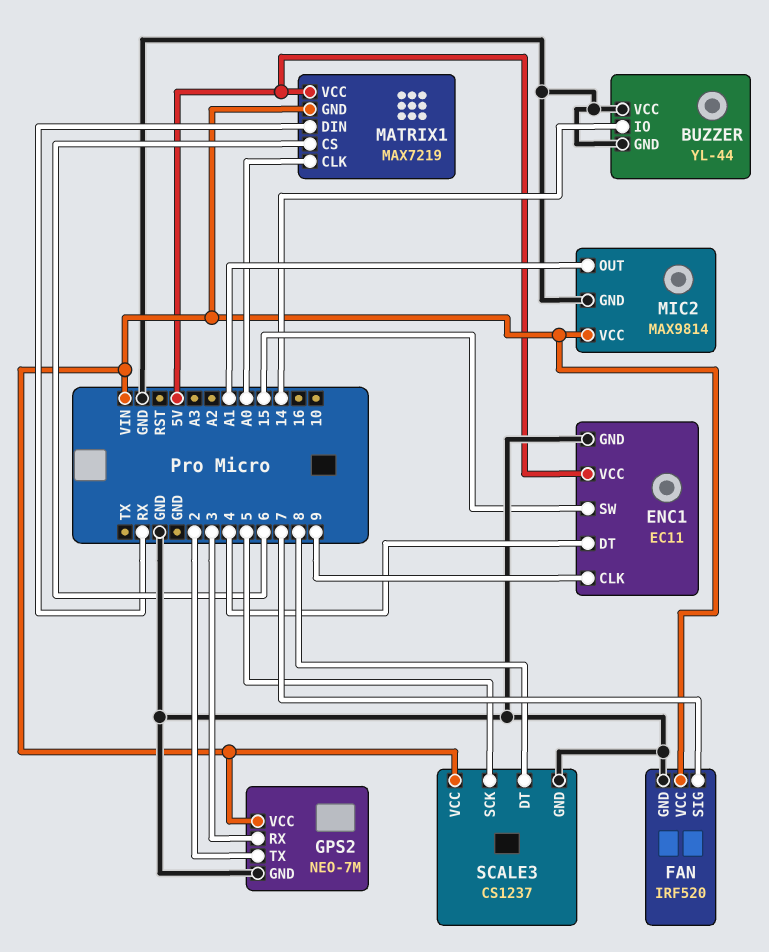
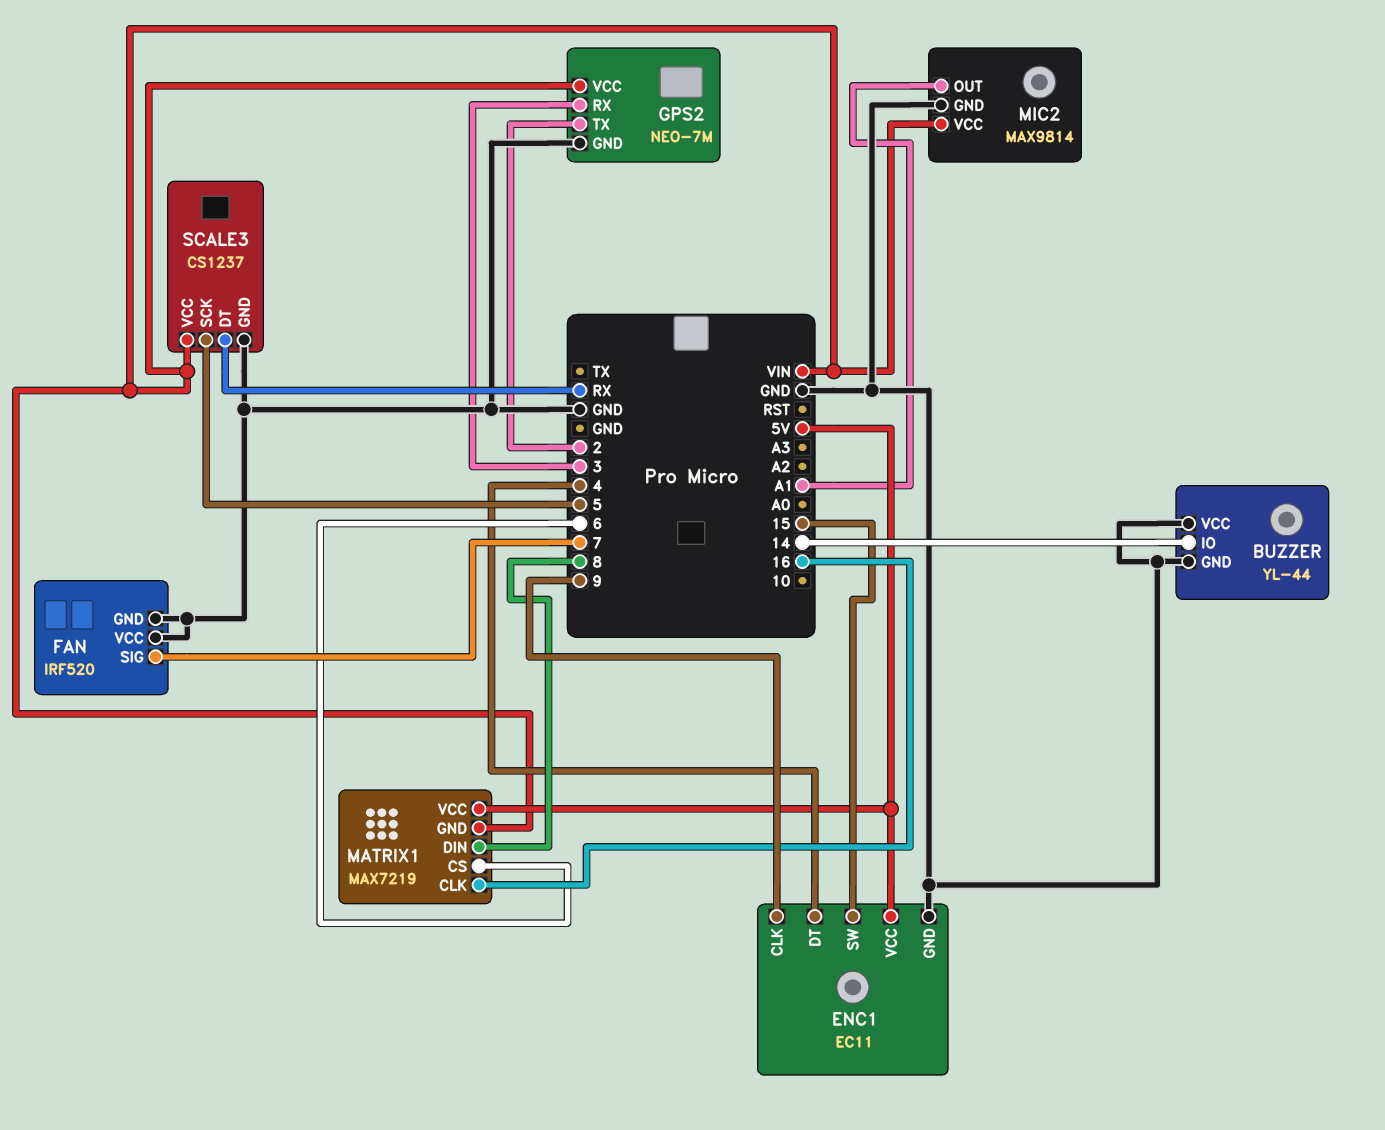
FAN pin VCC: VIN -> GND
MATRIX1 pin CLK: A0 -> 16
MATRIX1 pin DIN: RX -> 8
SCALE3 pin DT: 8 -> RX

